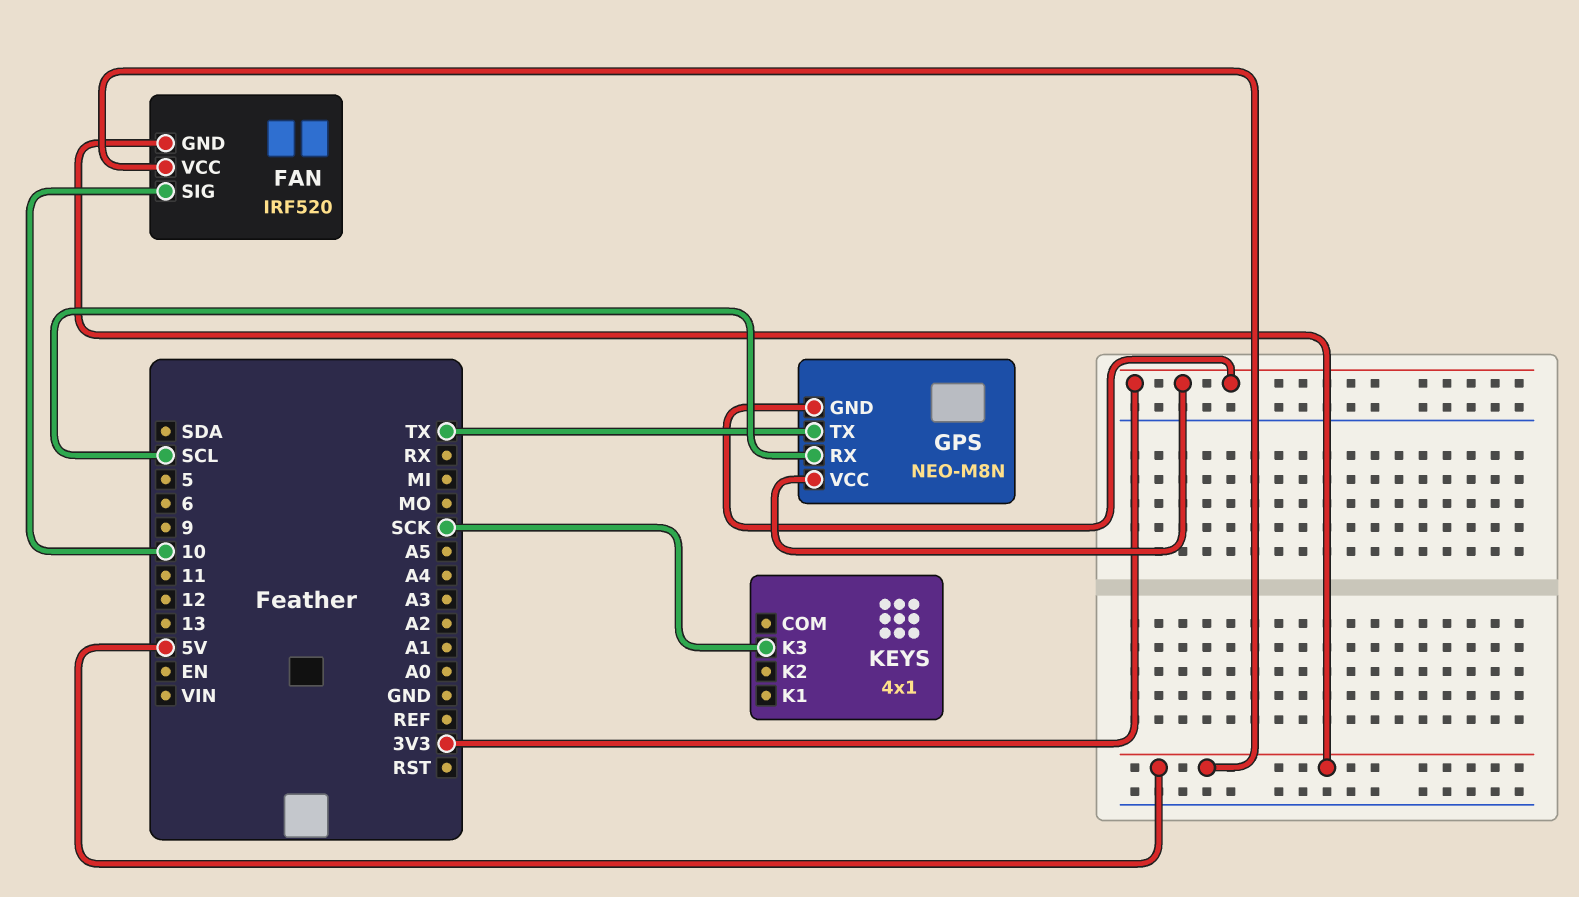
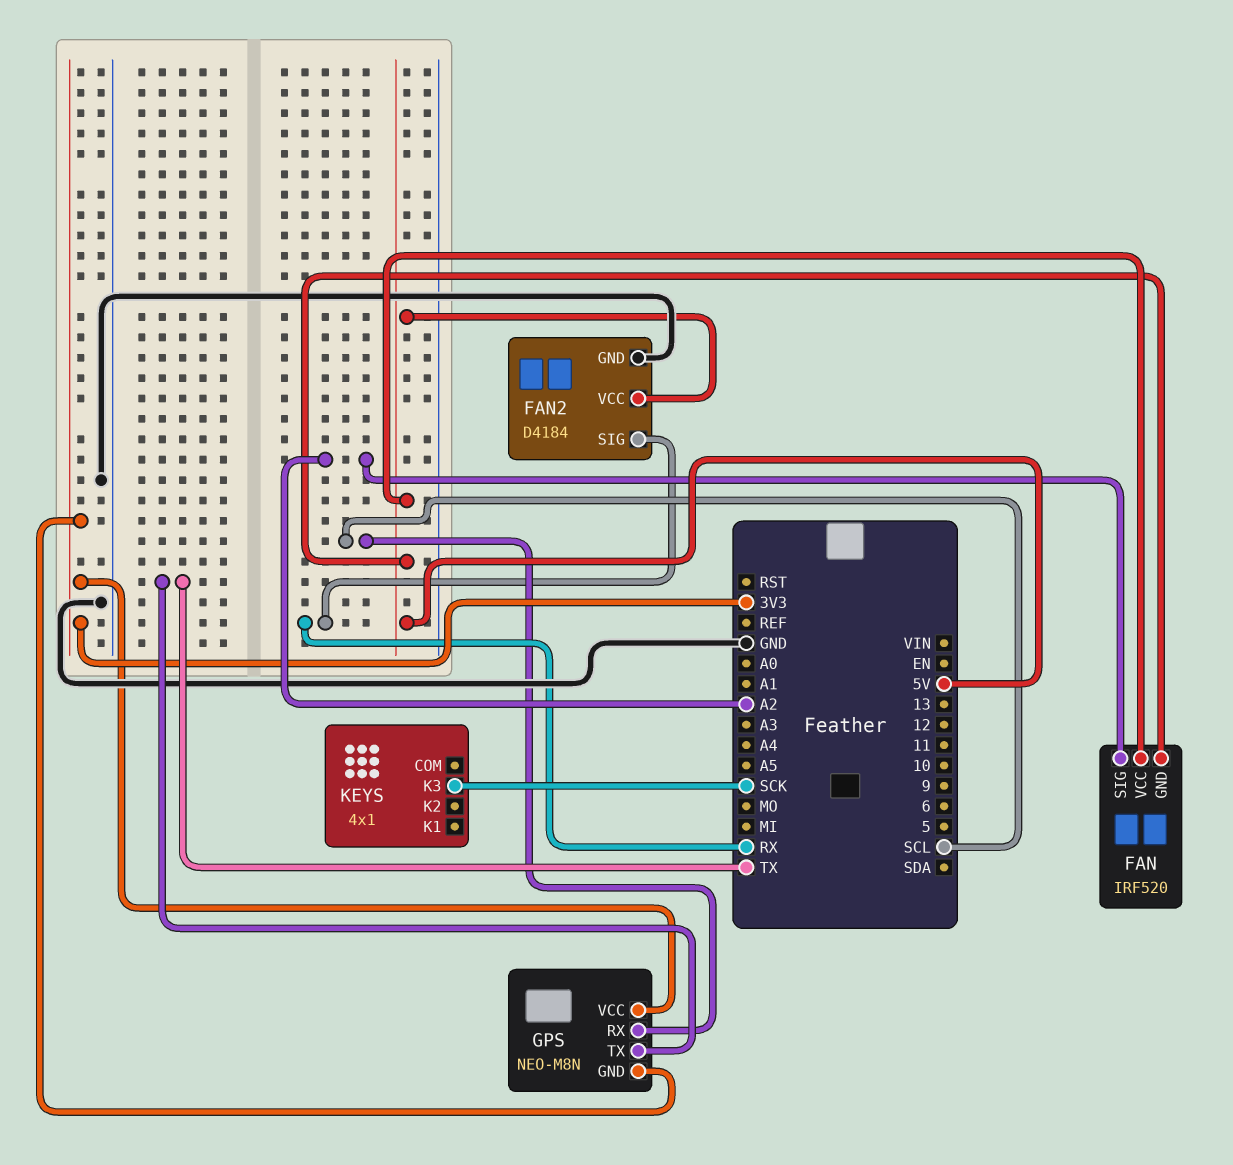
FAN pin SIG: 10 -> A2
FAN2: none -> D4184
FAN2 pin GND: none -> GND
FAN2 pin SIG: none -> RX
FAN2 pin VCC: none -> 5V

